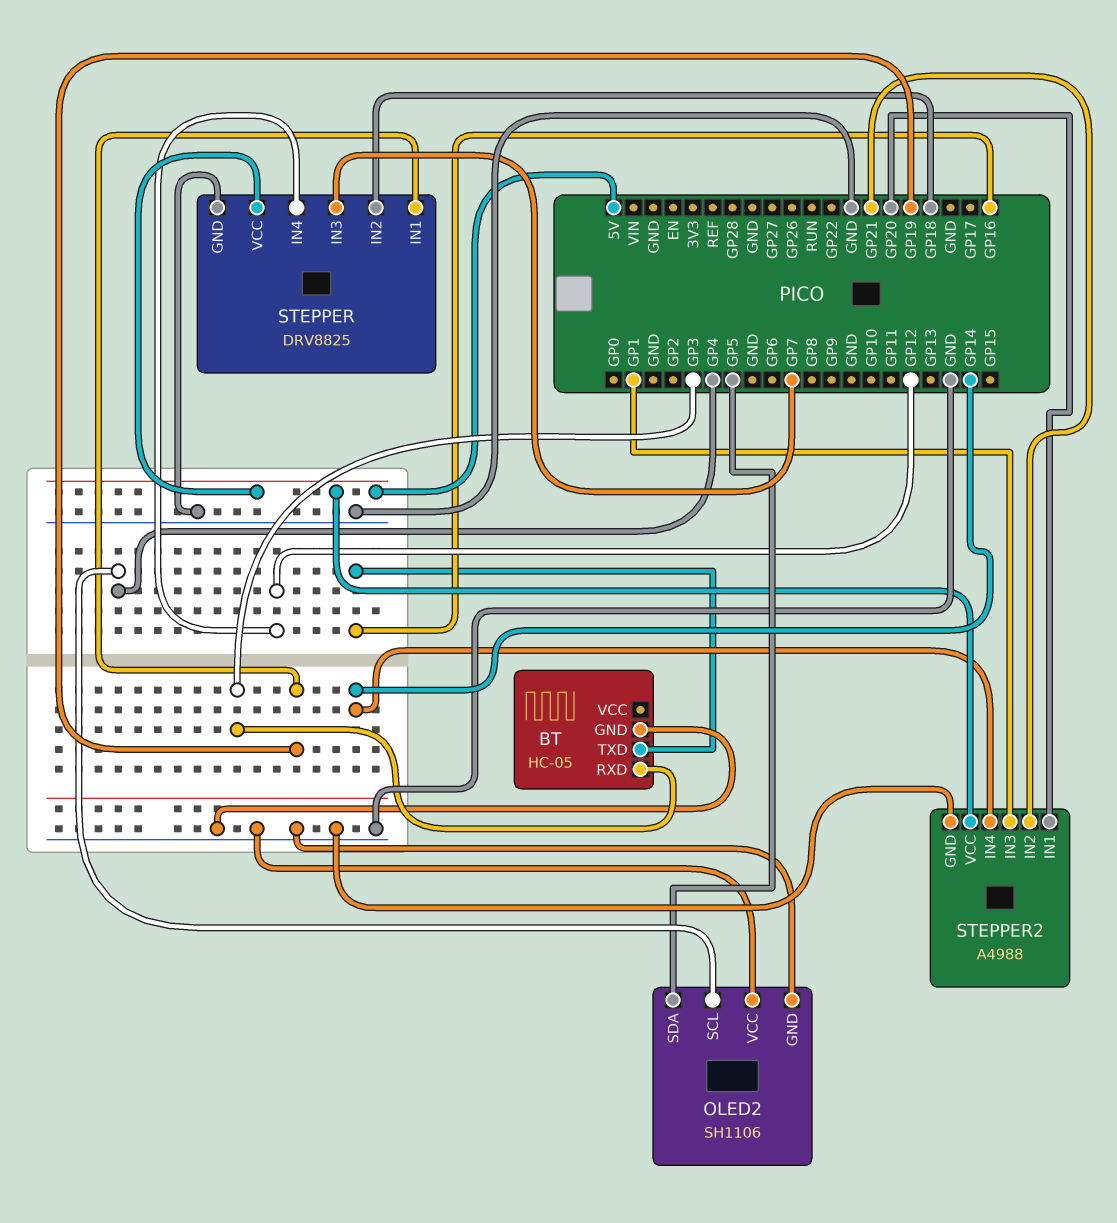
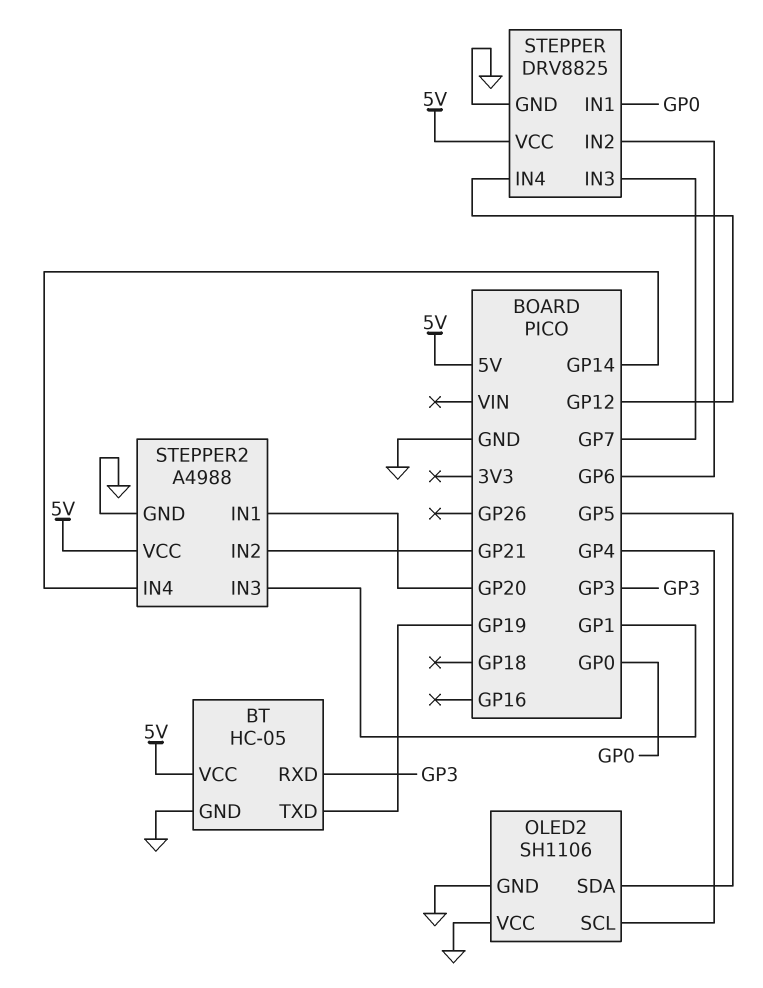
BT pin TXD: GP16 -> GP19
BT pin VCC: none -> 5V
STEPPER pin IN1: GP19 -> GP0
STEPPER pin IN2: GP18 -> GP6

